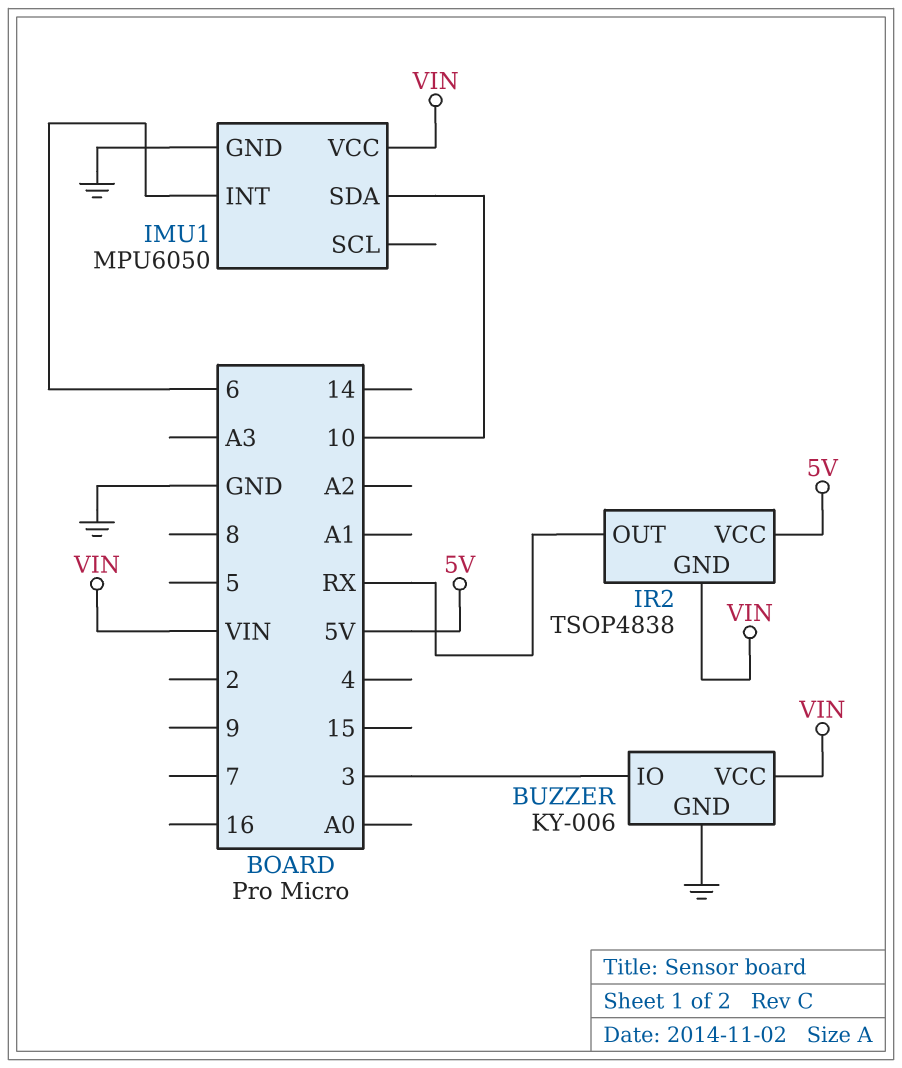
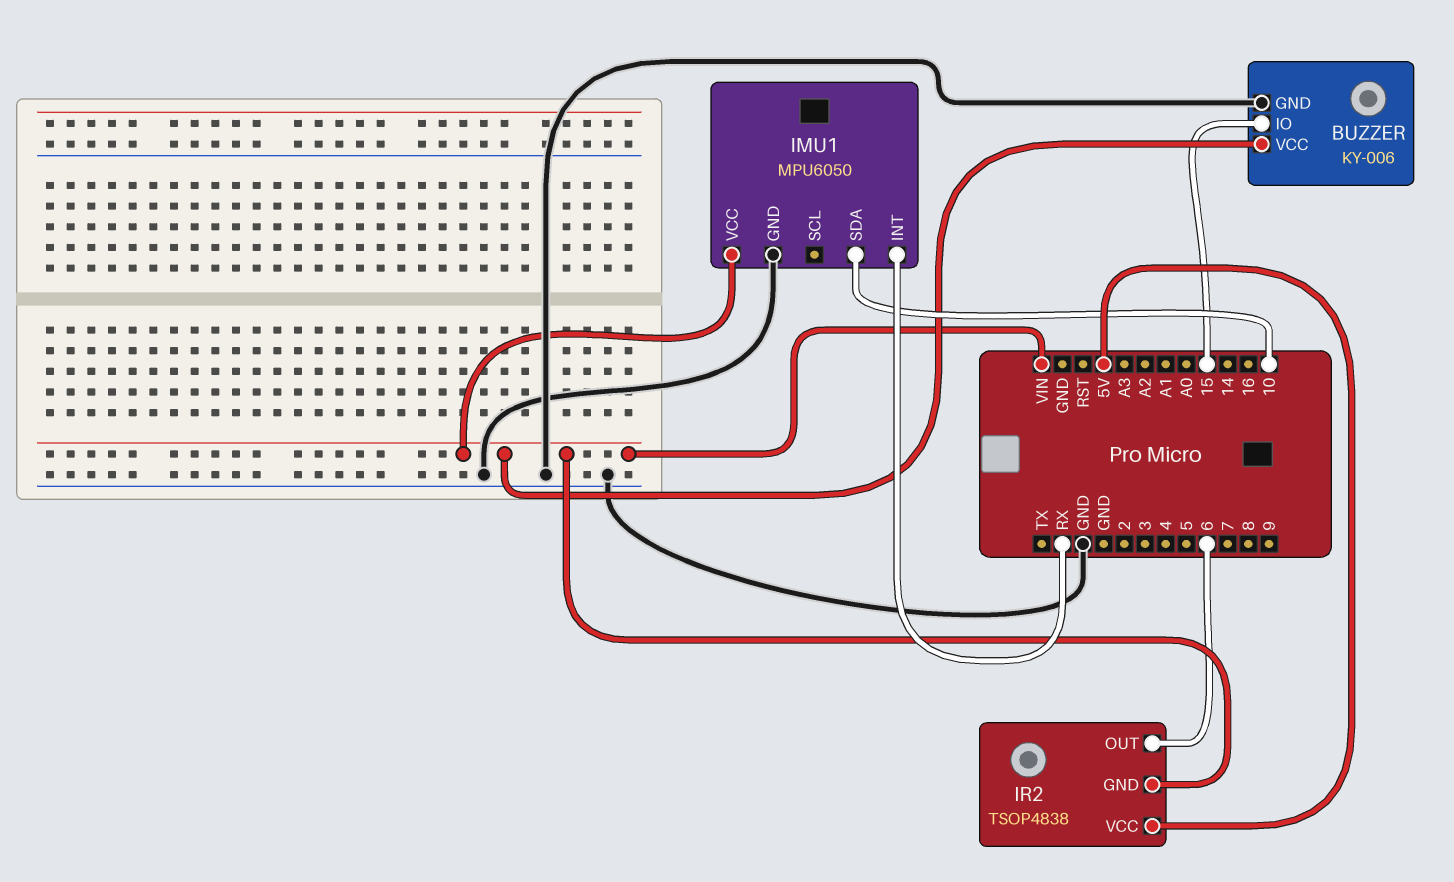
BUZZER pin IO: 3 -> 15
IMU1 pin INT: 6 -> RX
IR2 pin OUT: RX -> 6

